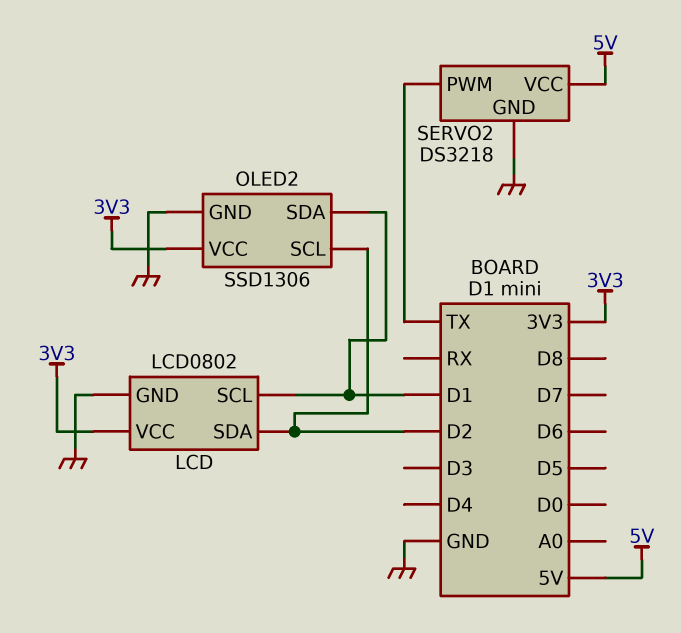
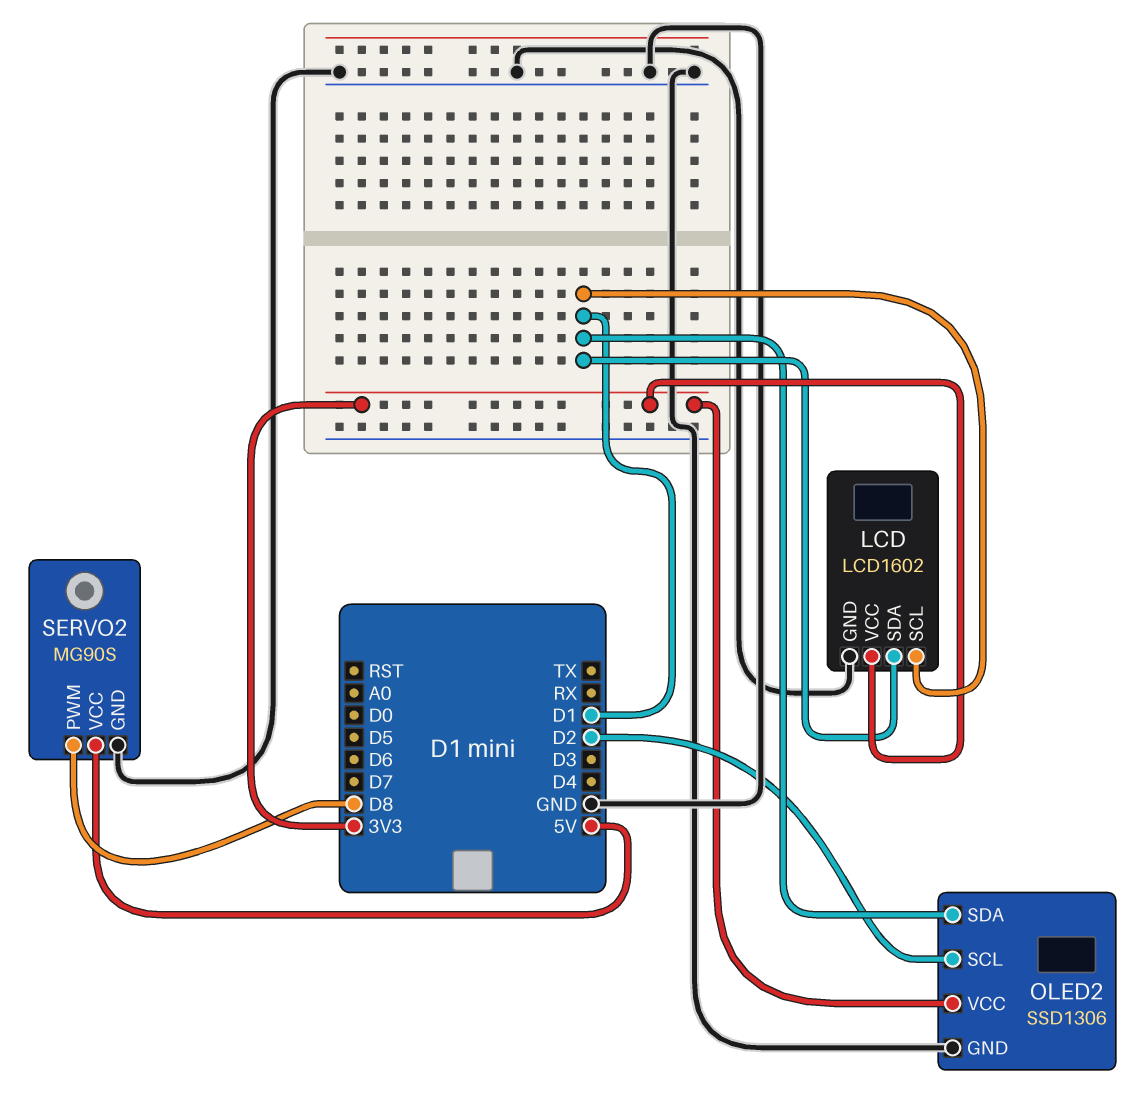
LCD: LCD0802 -> LCD1602
LCD pin SDA: D2 -> D1
SERVO2: DS3218 -> MG90S
SERVO2 pin PWM: TX -> D8

